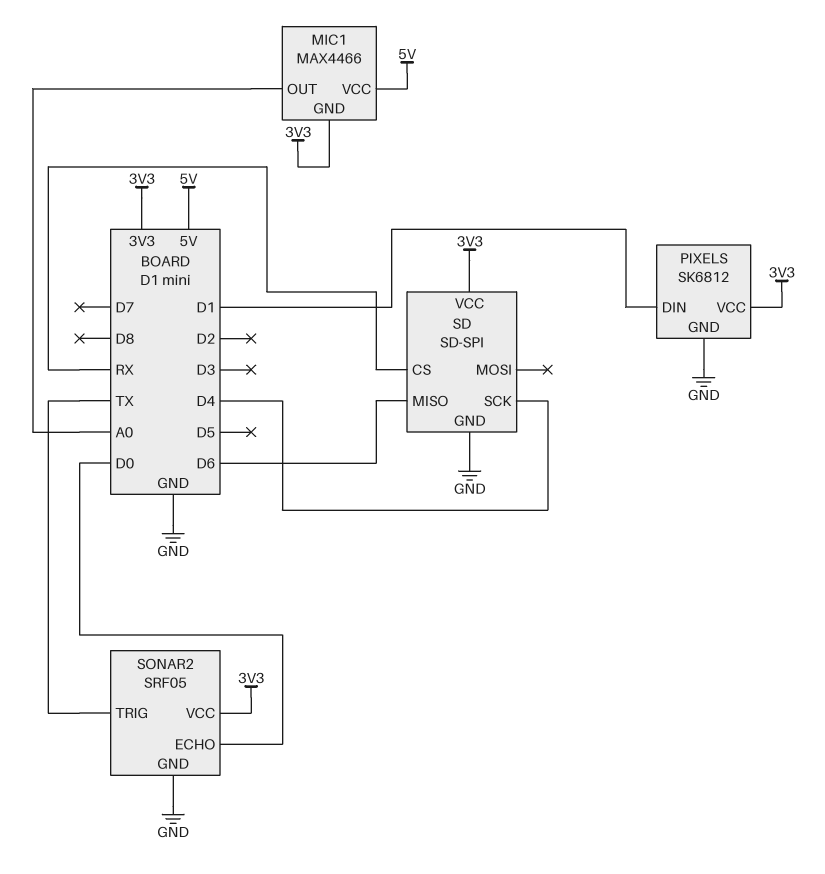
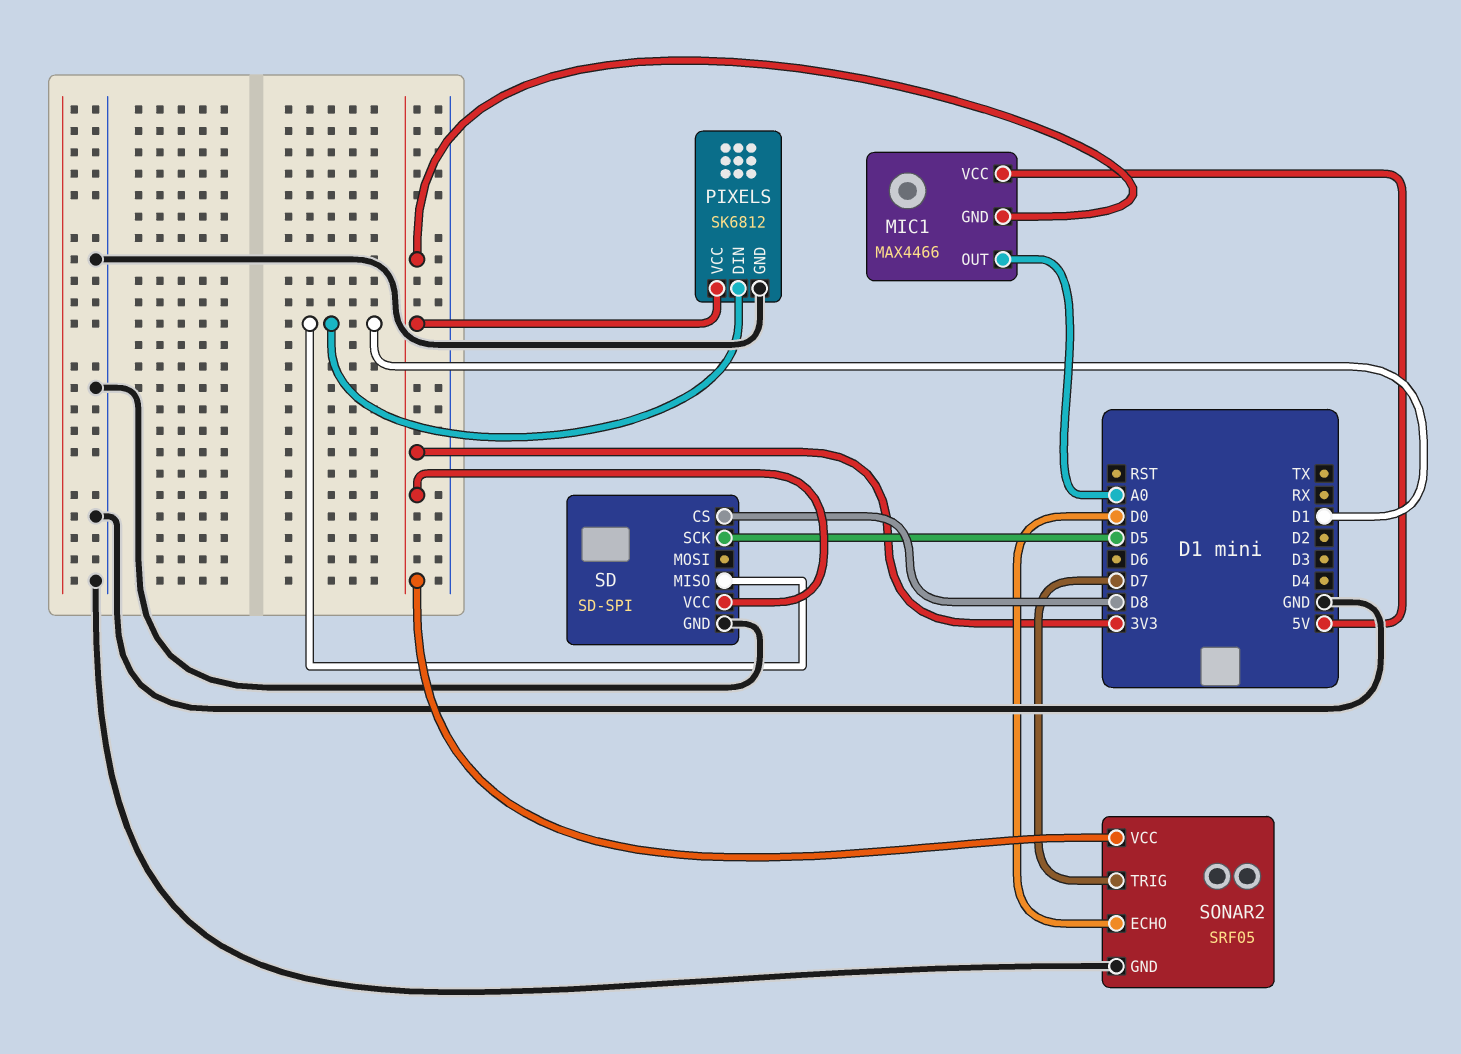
SD pin CS: RX -> D8
SD pin MISO: D6 -> D1
SD pin SCK: D4 -> D5
SONAR2 pin TRIG: TX -> D7

